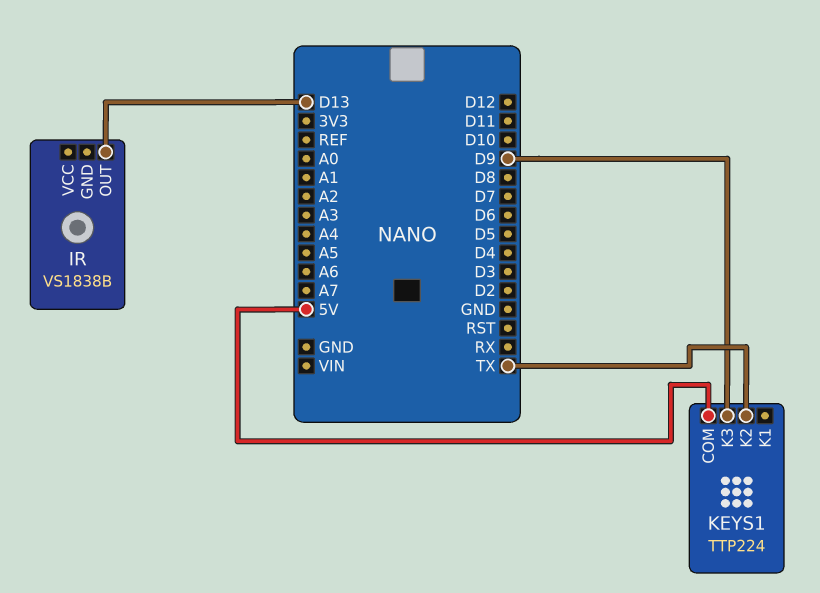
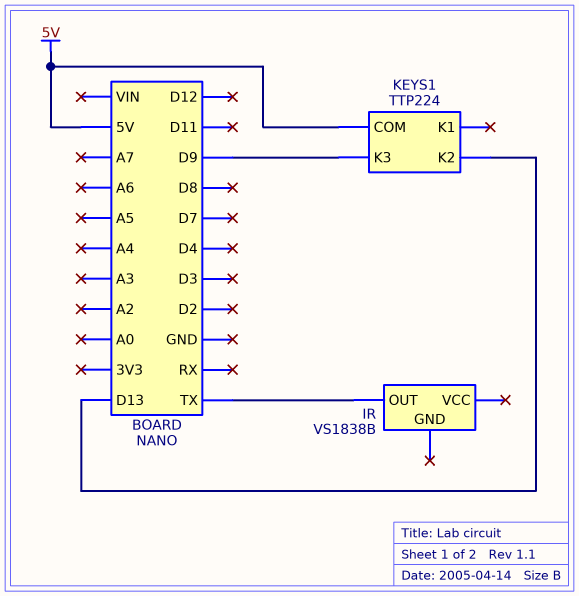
IR pin OUT: D13 -> TX
KEYS1 pin K2: TX -> D13

